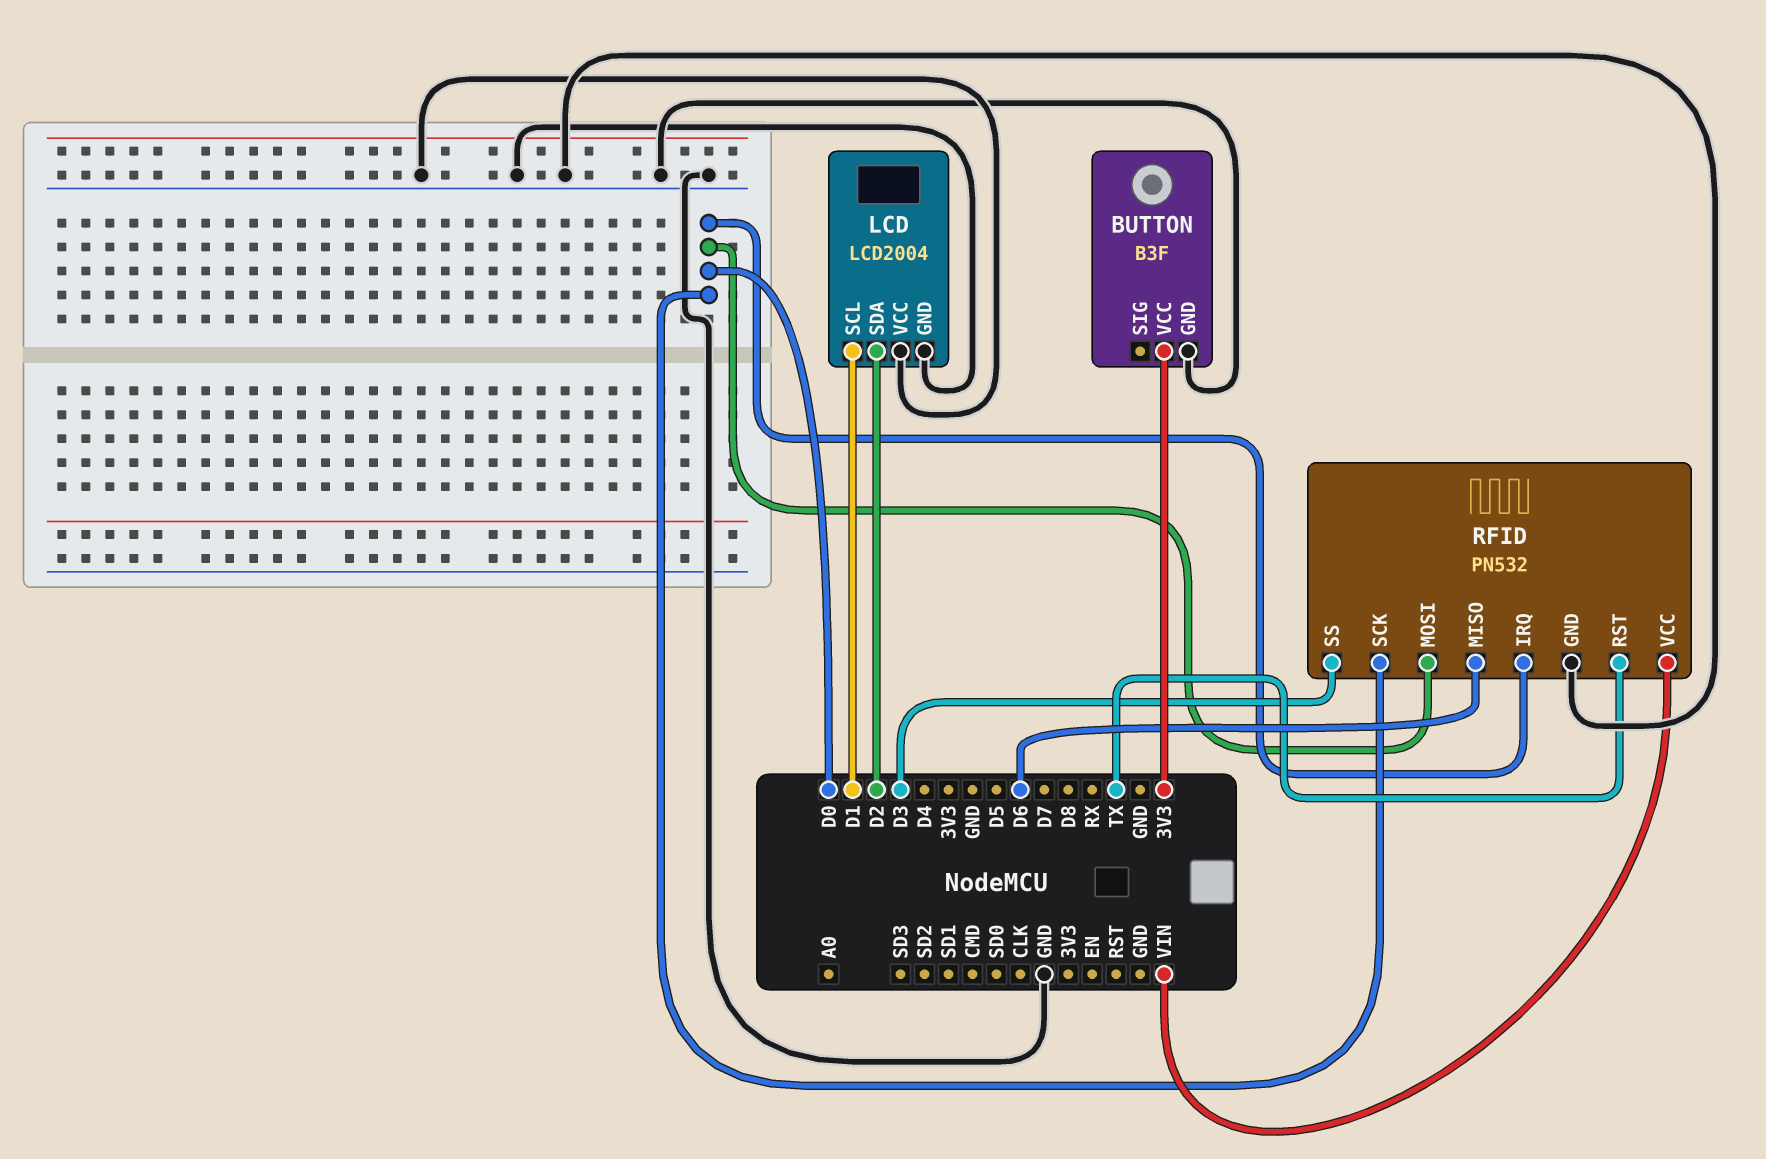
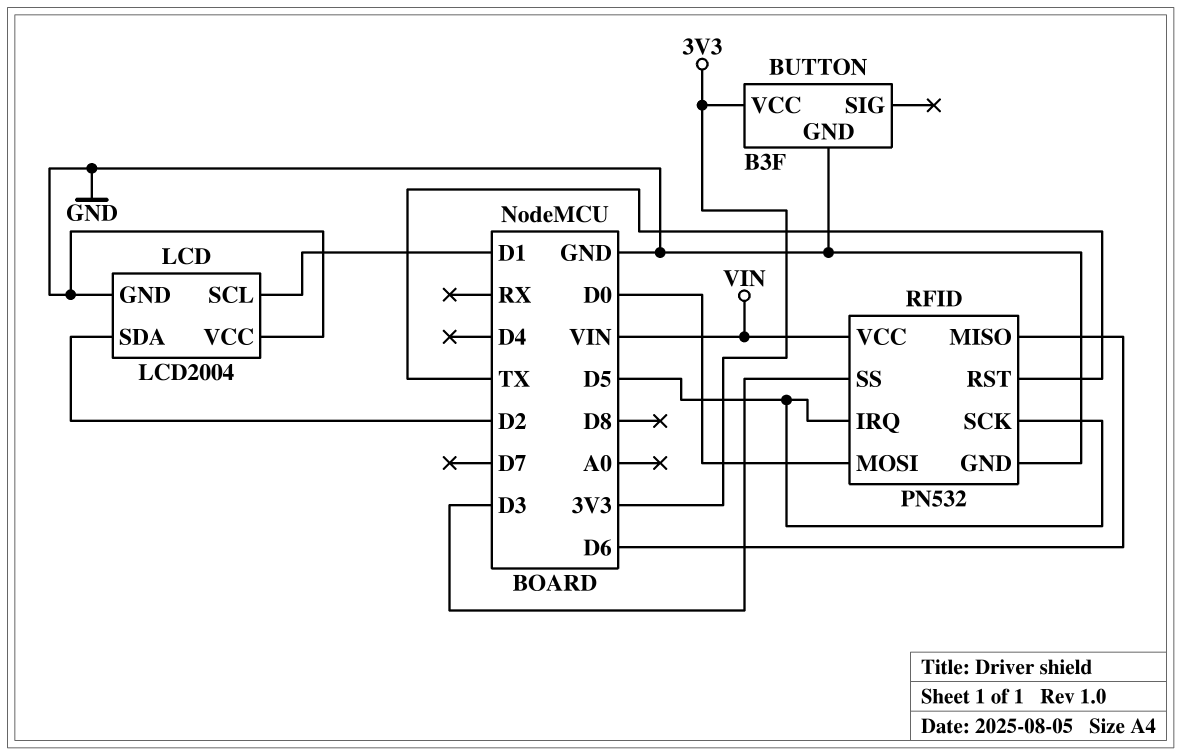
RFID pin IRQ: D0 -> D5
RFID pin SCK: D0 -> D5

